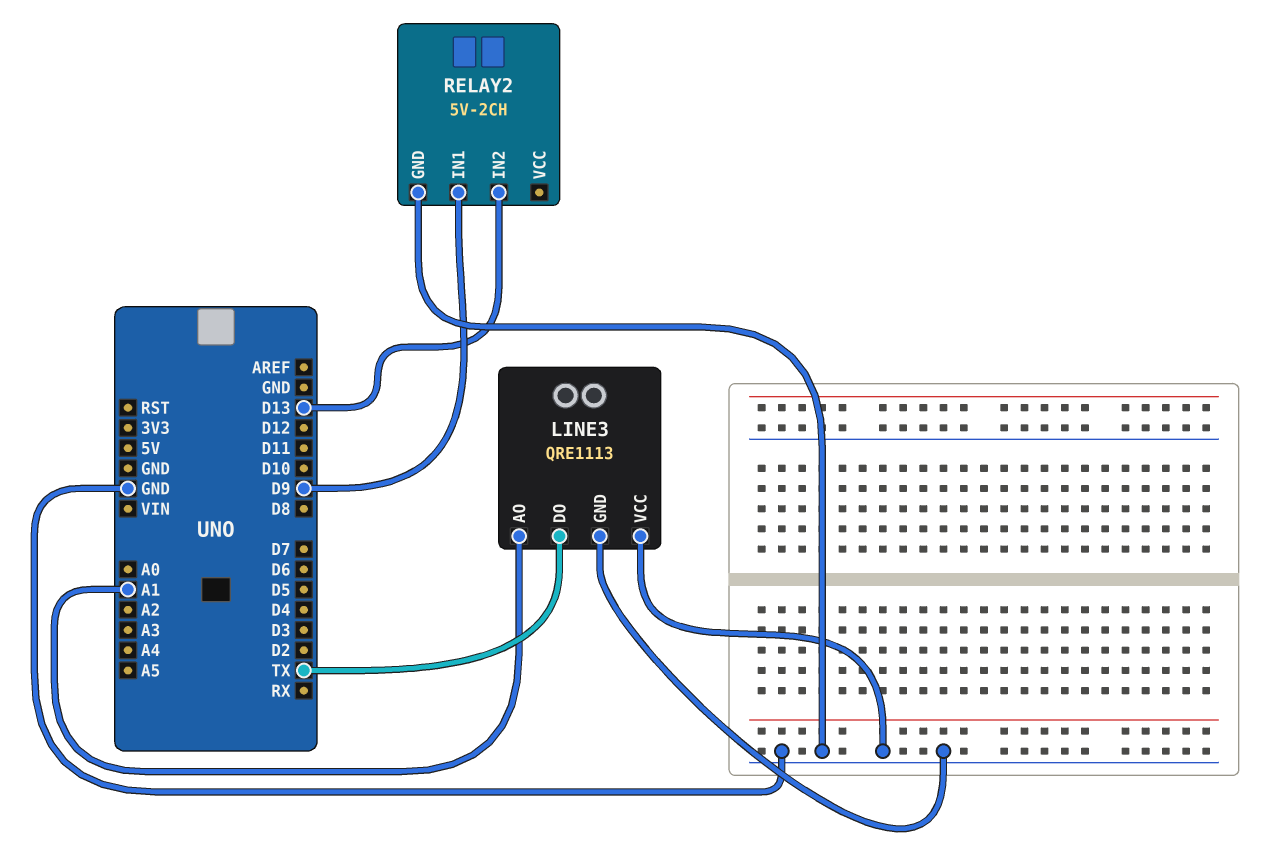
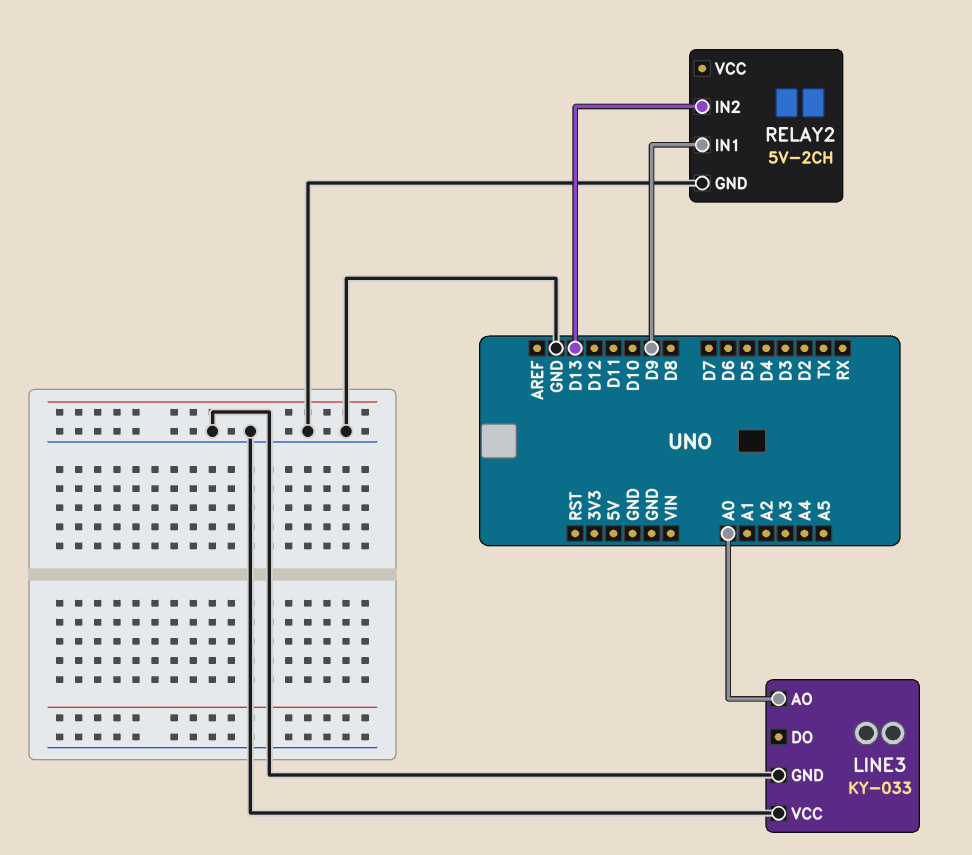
LINE3: QRE1113 -> KY-033
LINE3 pin AO: A1 -> A0
LINE3 pin DO: TX -> none

